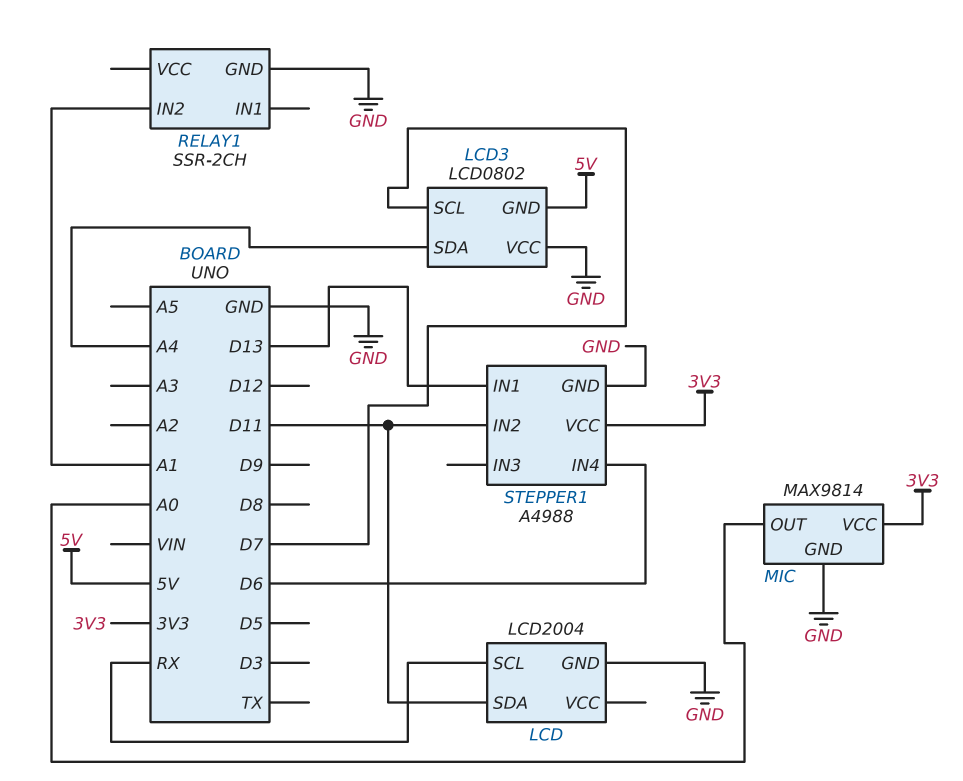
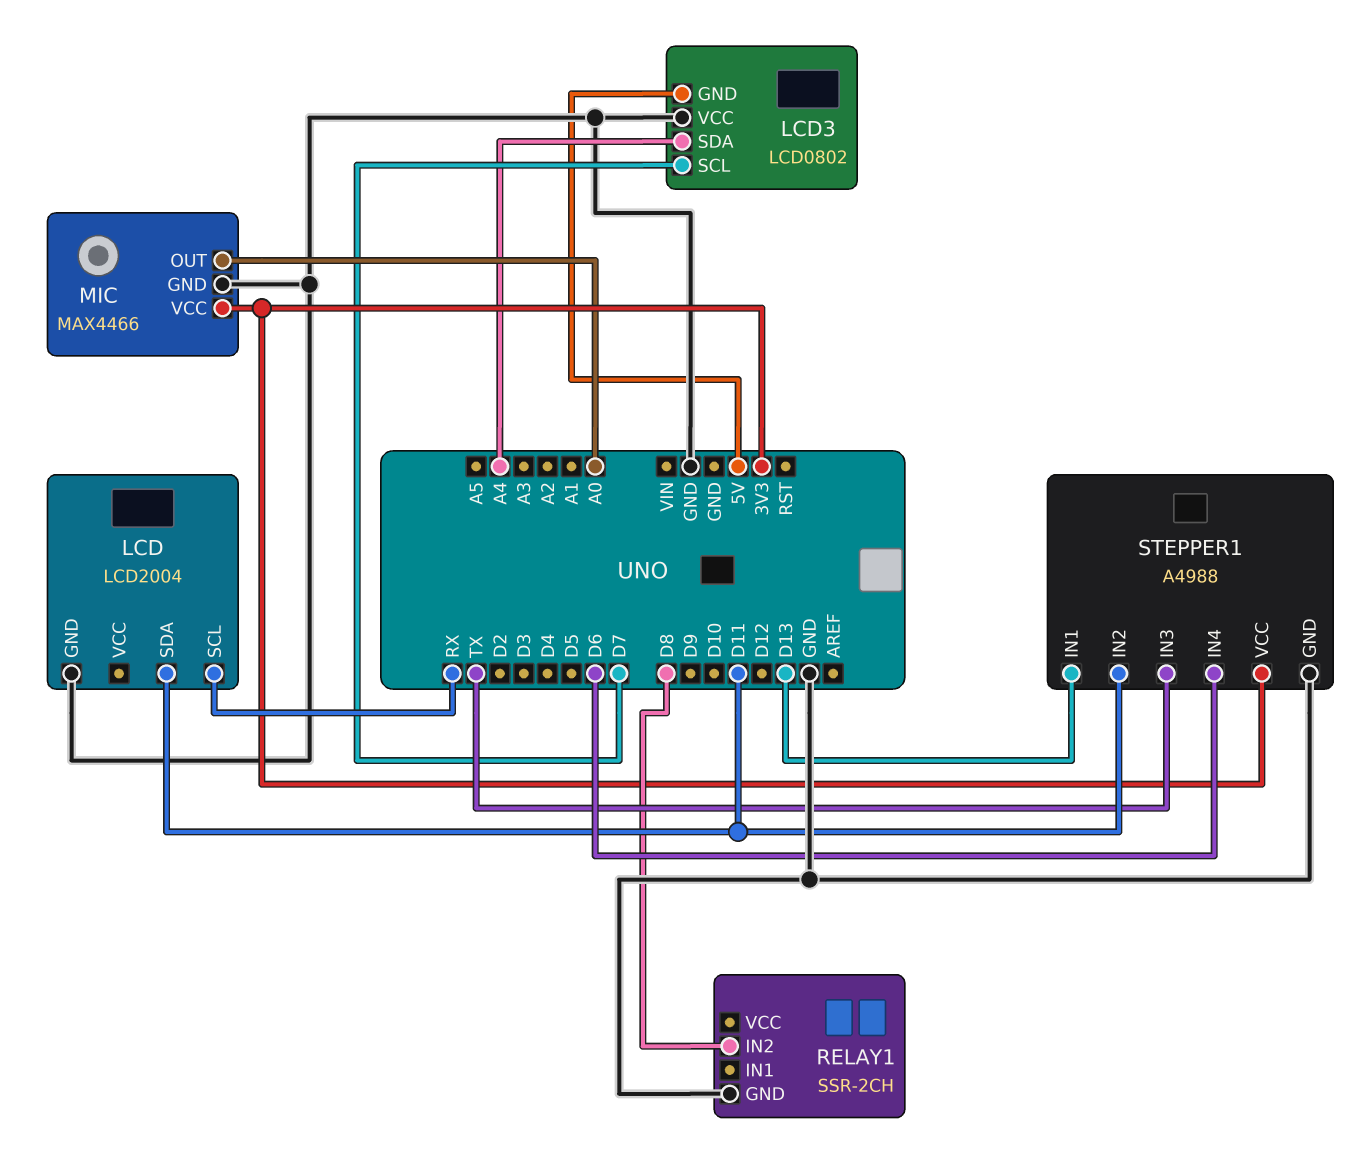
MIC: MAX9814 -> MAX4466
RELAY1 pin IN2: A1 -> D8
STEPPER1 pin IN3: none -> TX

